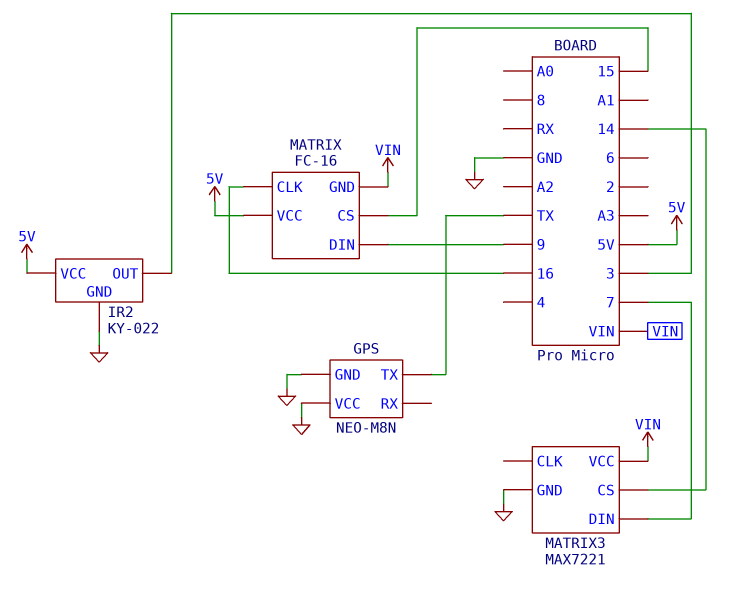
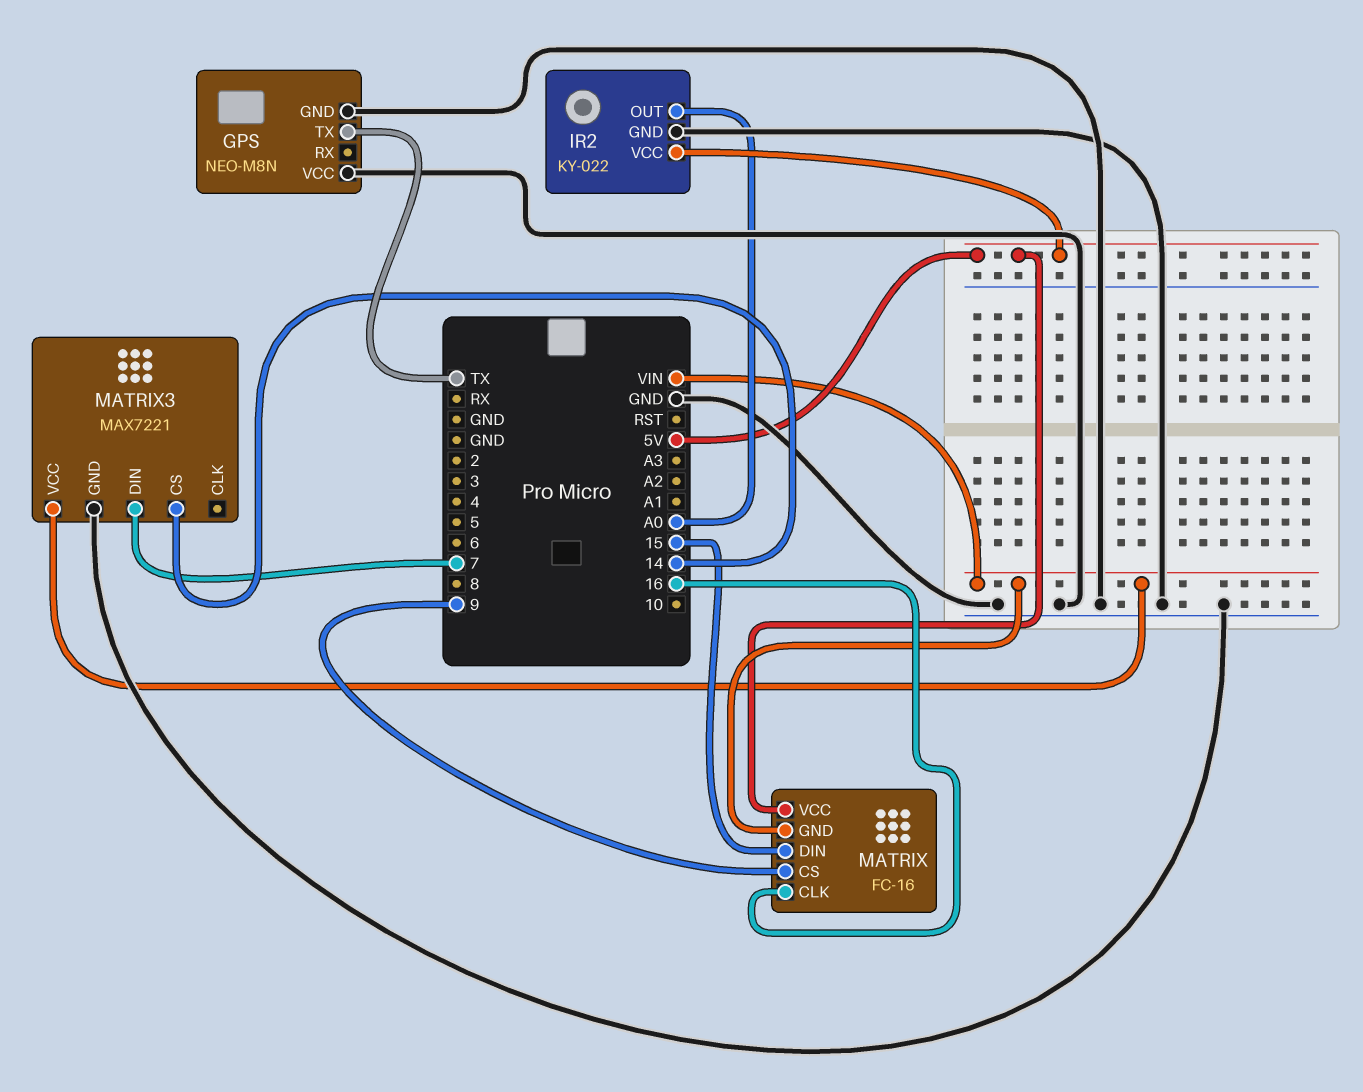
IR2 pin OUT: 3 -> A0
MATRIX pin CS: 15 -> 9
MATRIX pin DIN: 9 -> 15

